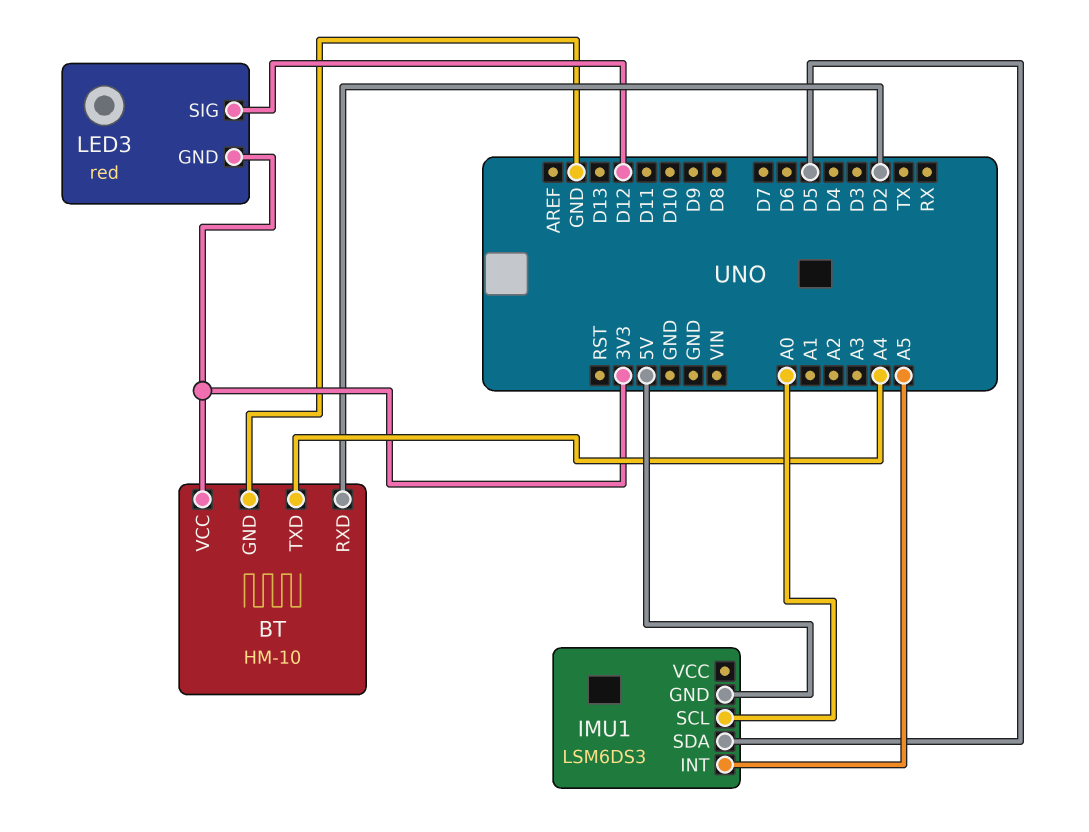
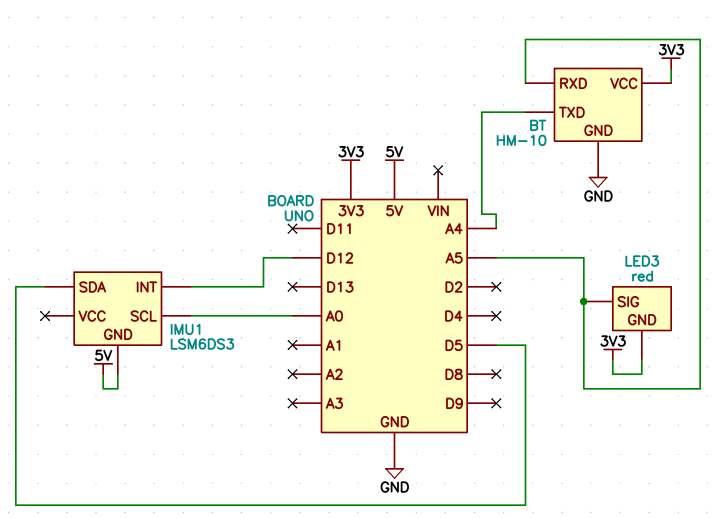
BT pin RXD: D2 -> A5
IMU1 pin INT: A5 -> D12
LED3 pin SIG: D12 -> A5

